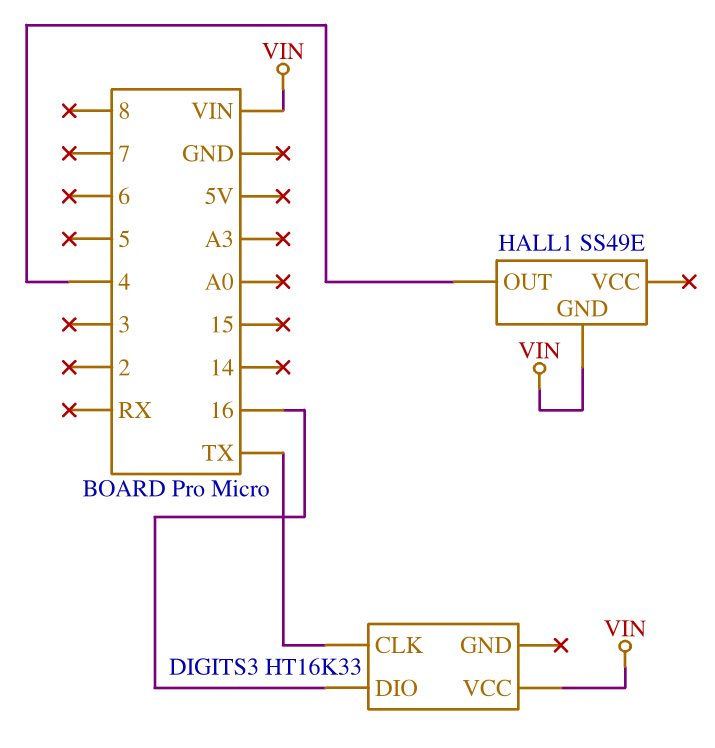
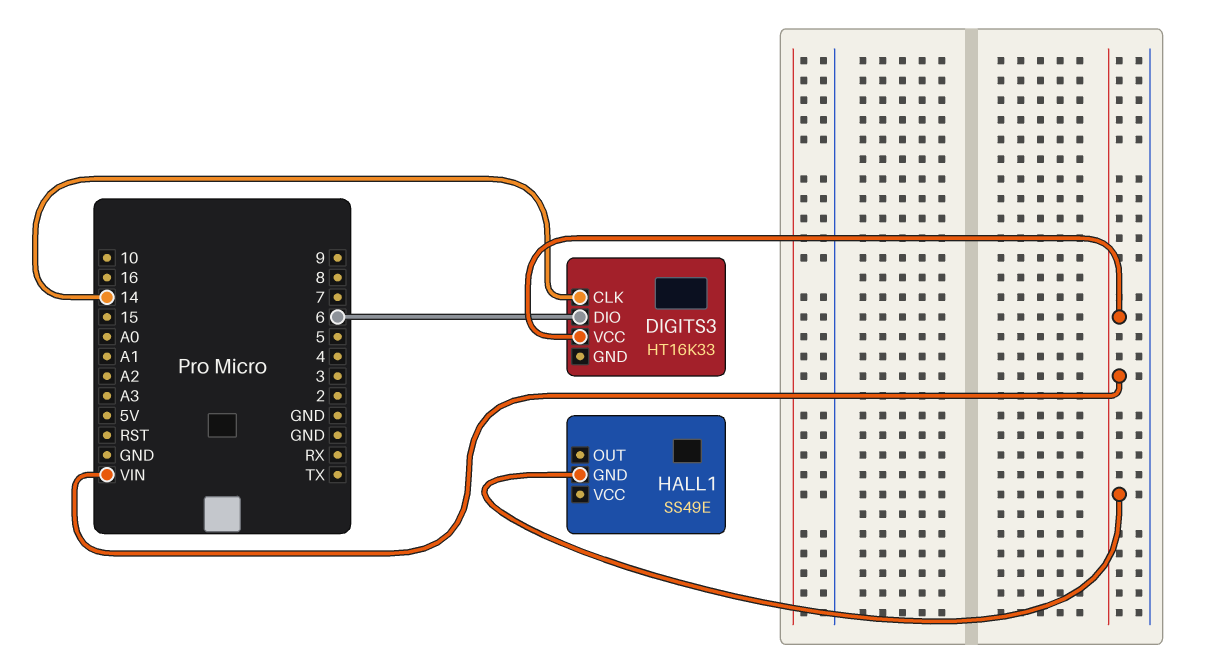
DIGITS3 pin CLK: TX -> 14
DIGITS3 pin DIO: 16 -> 6
HALL1 pin OUT: 4 -> none

